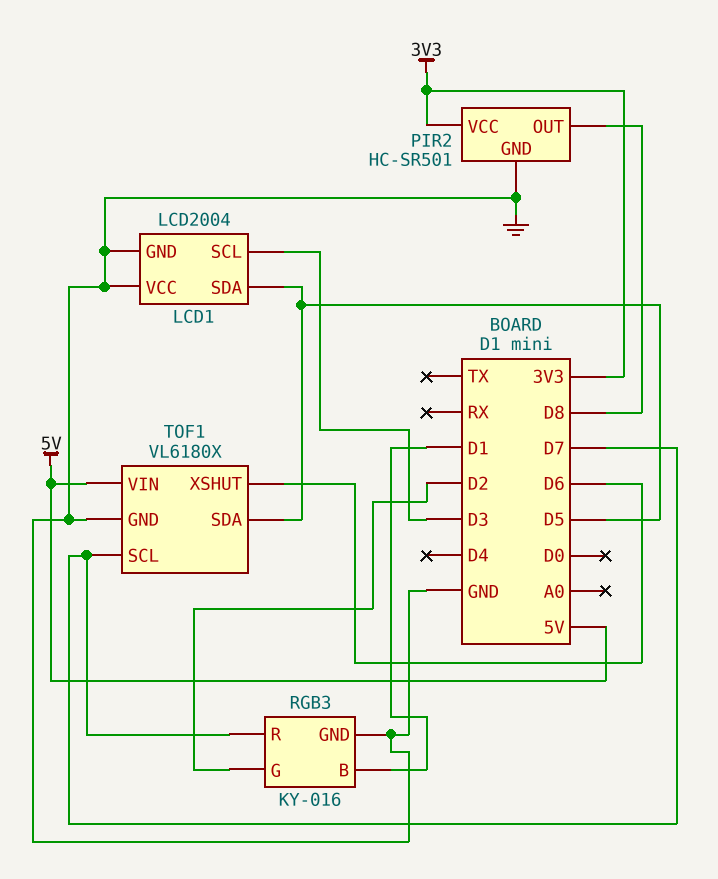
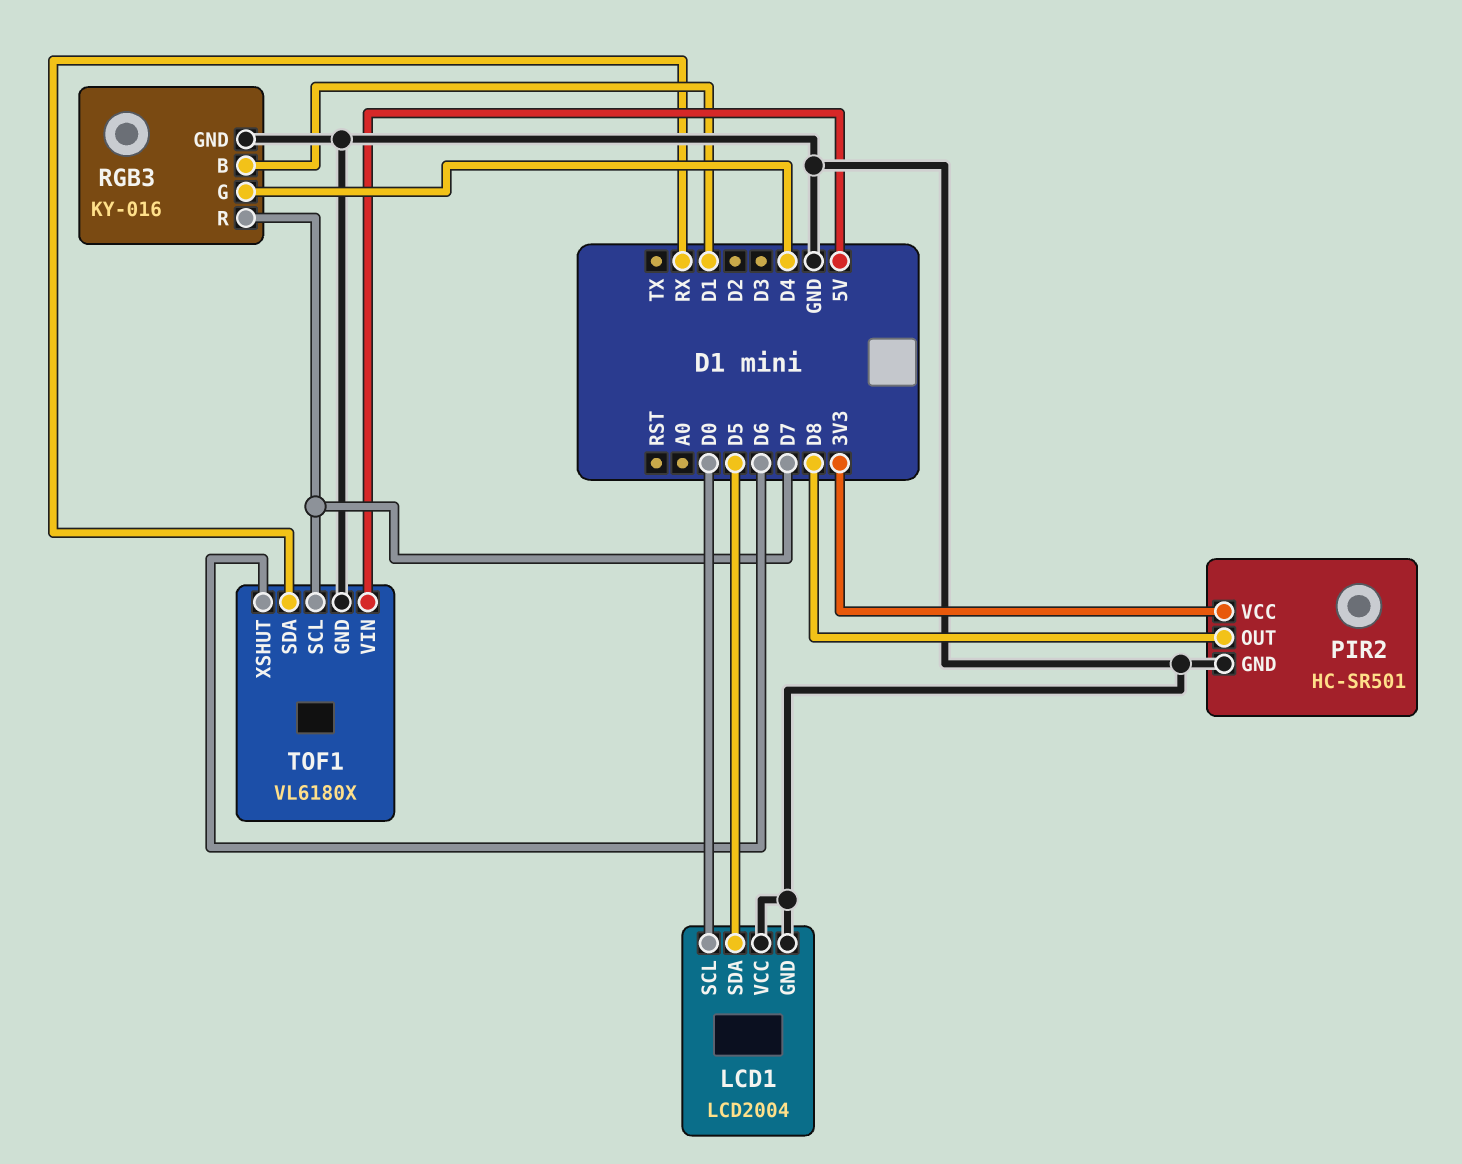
LCD1 pin SCL: D3 -> D0
RGB3 pin G: D2 -> D4
TOF1 pin SDA: D5 -> RX

